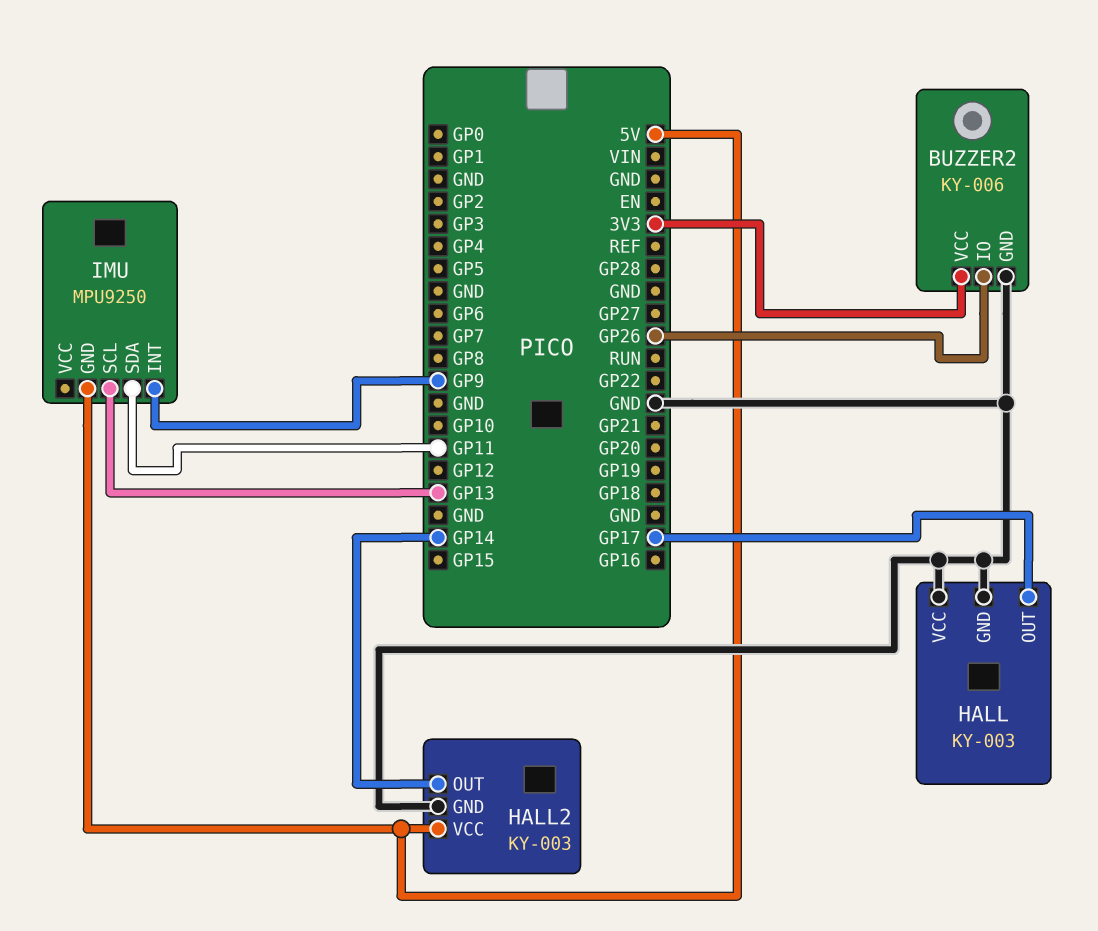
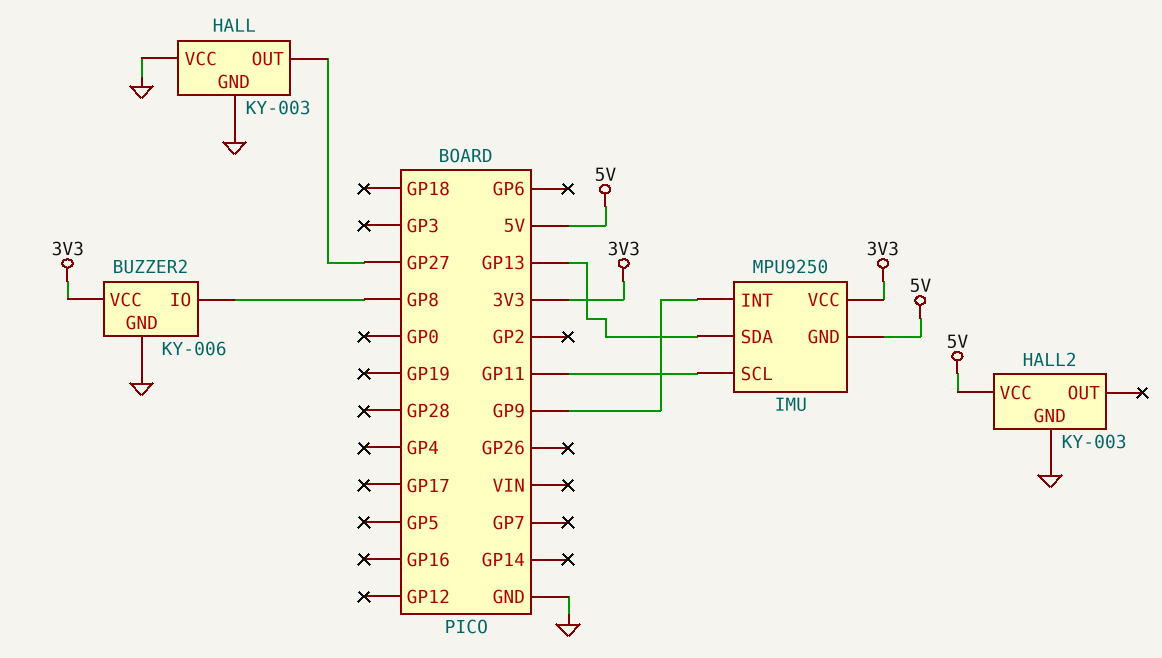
BUZZER2 pin IO: GP26 -> GP8
HALL pin OUT: GP17 -> GP27
HALL2 pin OUT: GP14 -> none
IMU pin SCL: GP13 -> GP11
IMU pin SDA: GP11 -> GP13
IMU pin VCC: none -> 3V3

